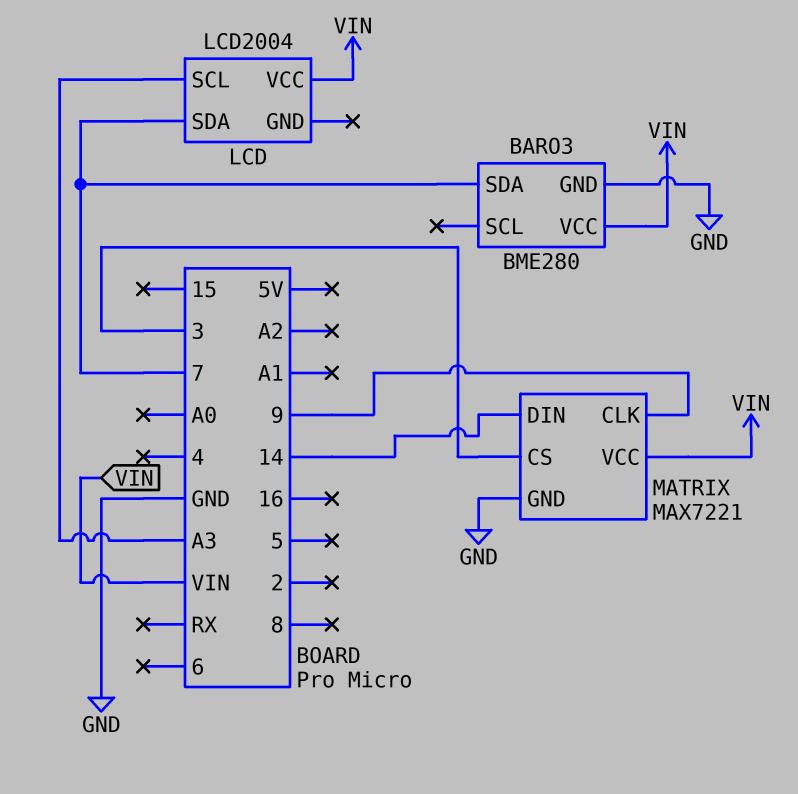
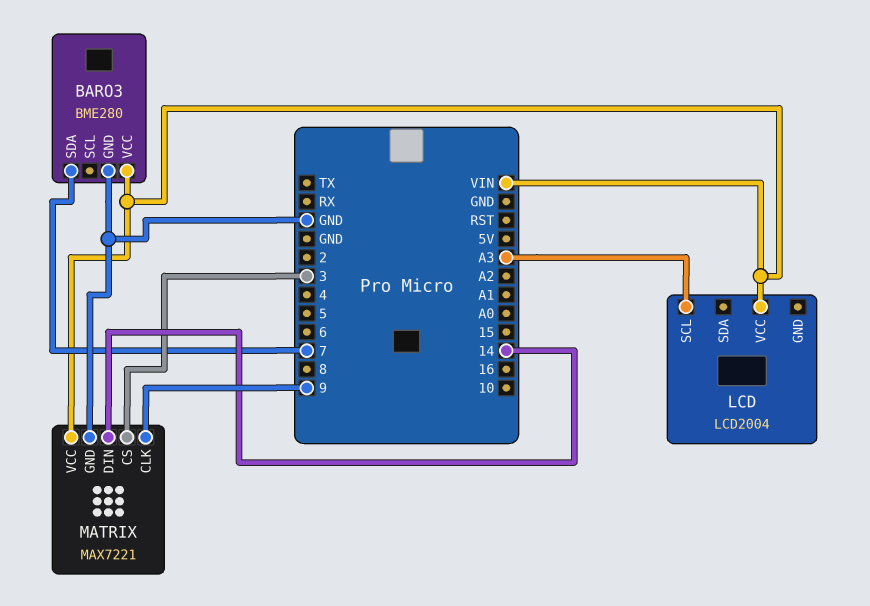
LCD pin SDA: 7 -> none

